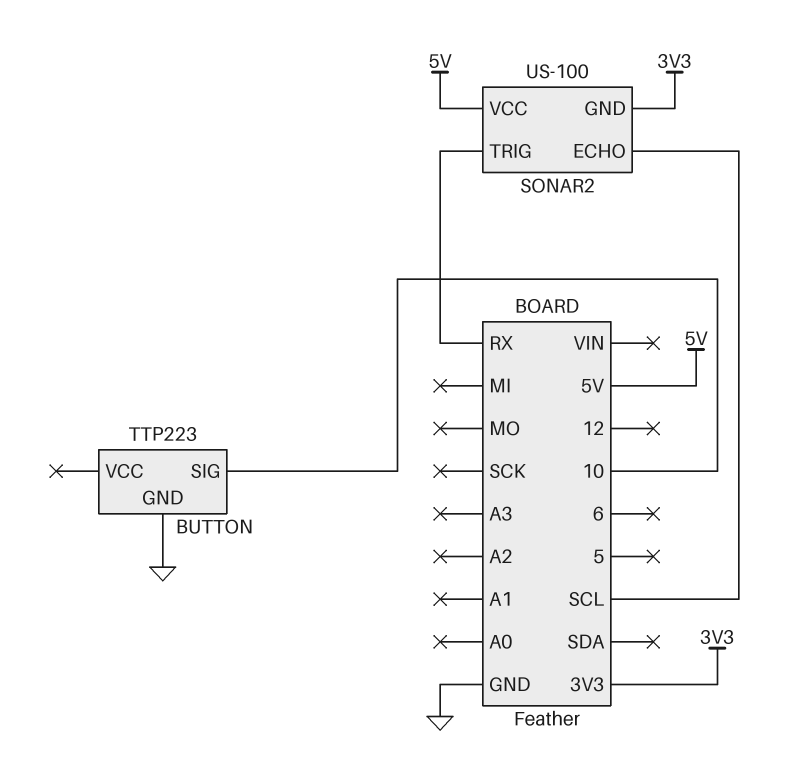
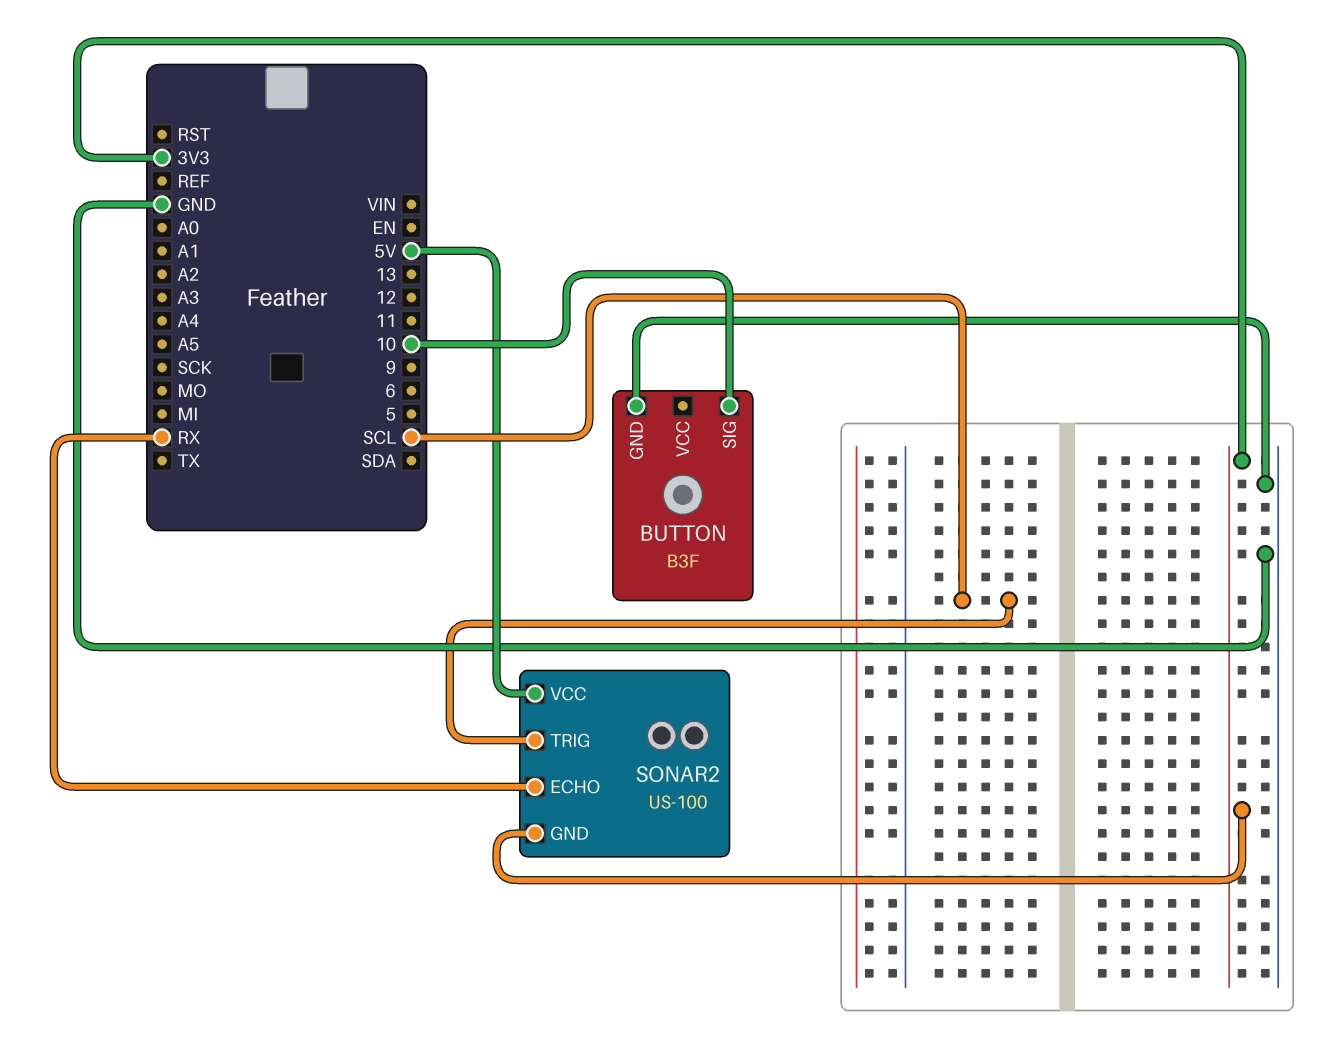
BUTTON: TTP223 -> B3F
SONAR2 pin ECHO: SCL -> RX
SONAR2 pin TRIG: RX -> SCL

